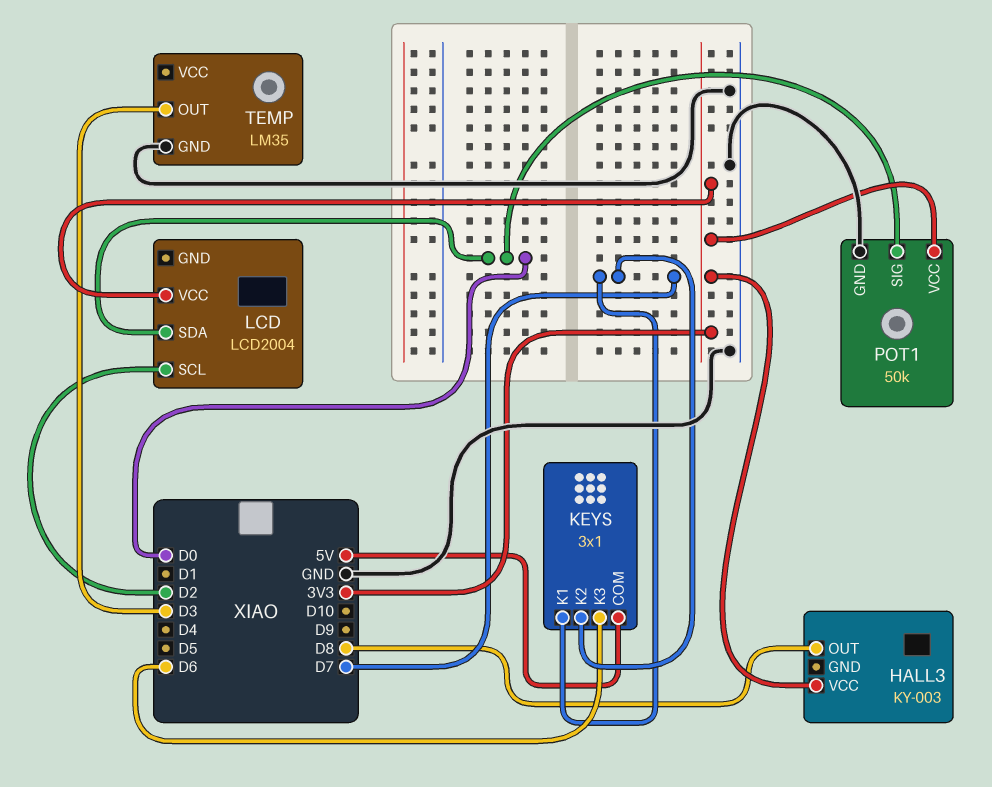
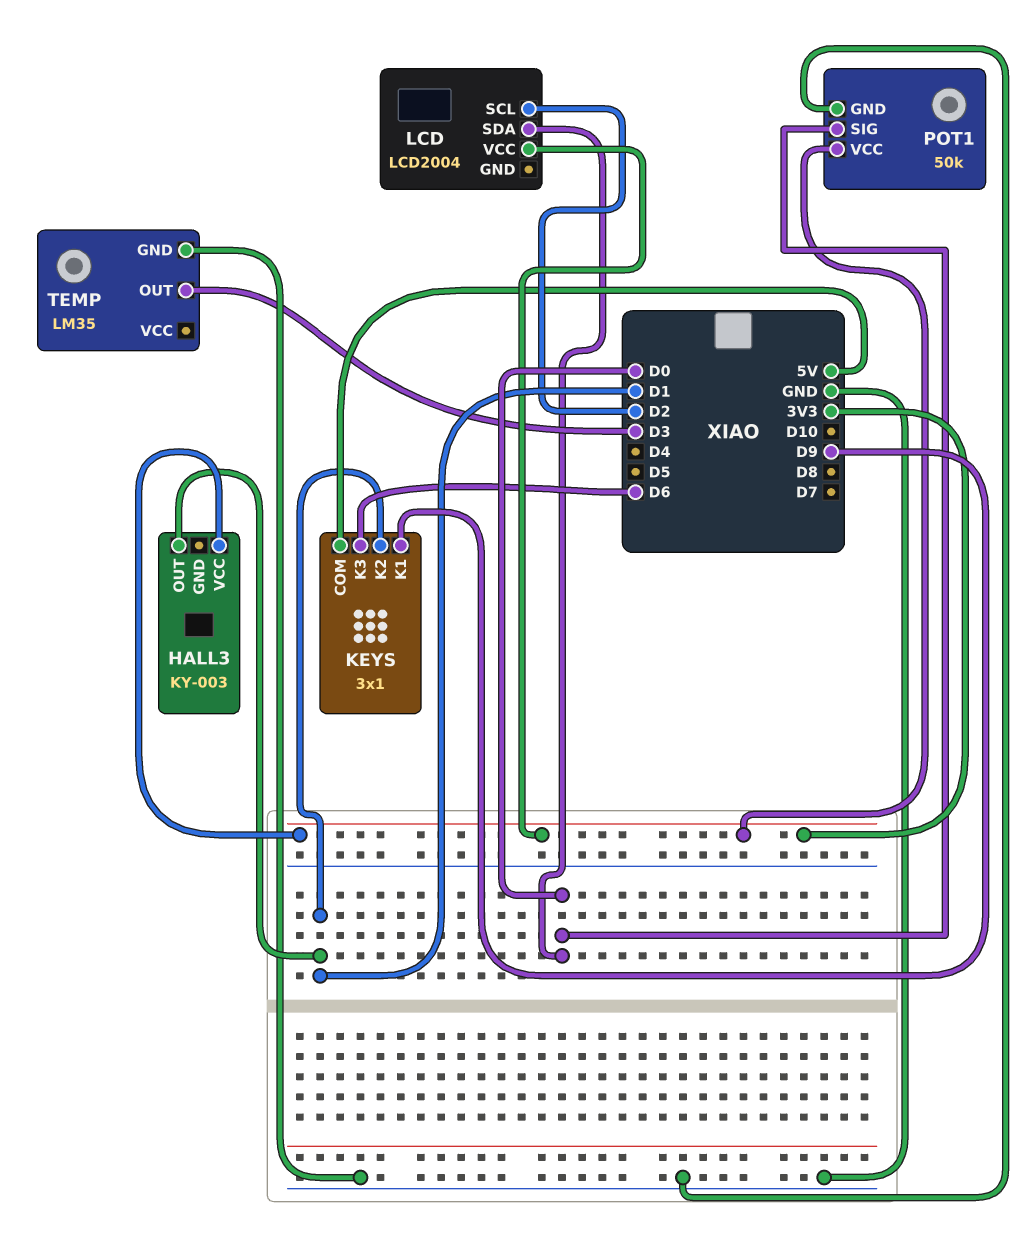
HALL3 pin OUT: D8 -> D1
KEYS pin K1: D7 -> D9
KEYS pin K2: D7 -> D1

